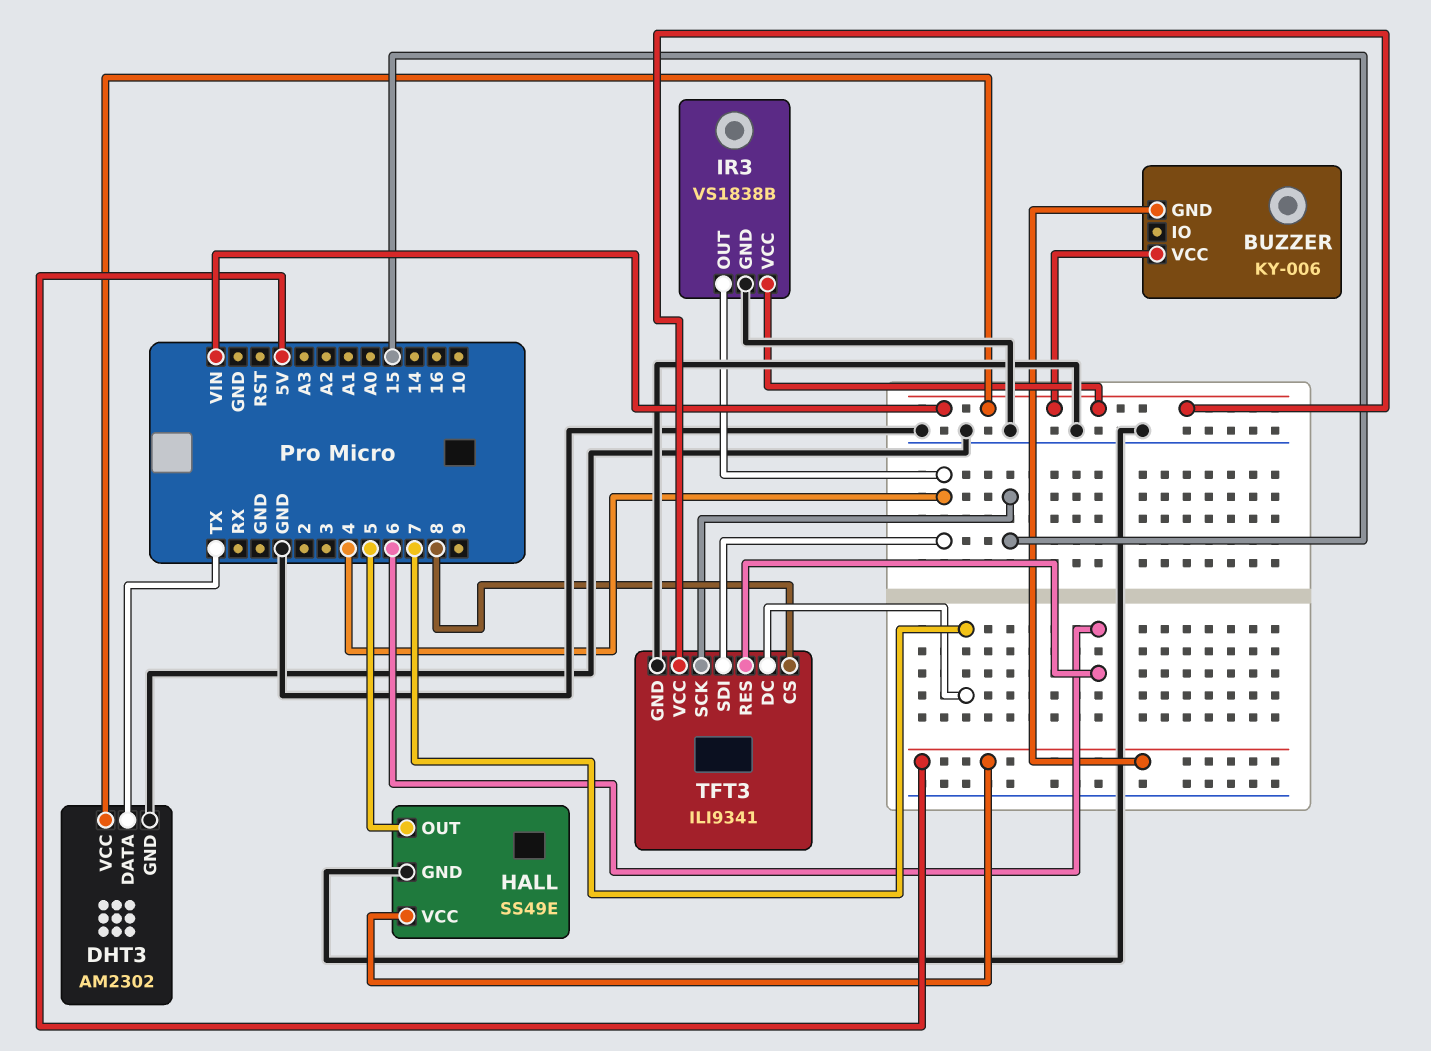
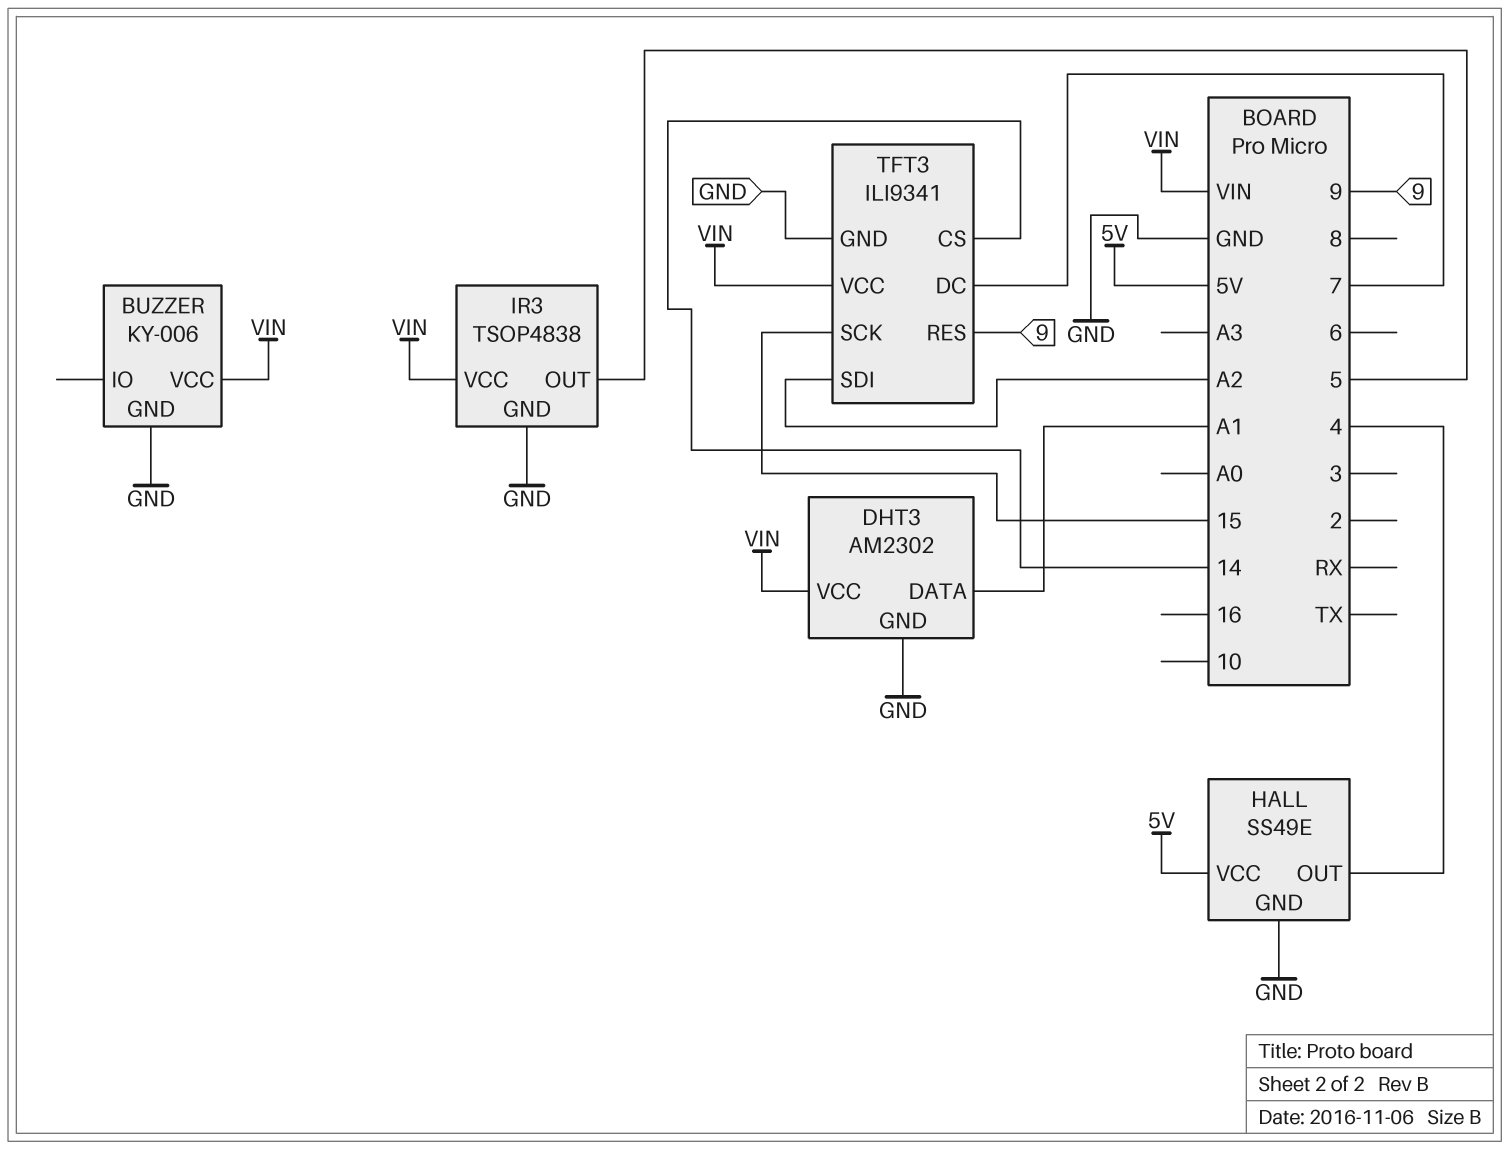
BUZZER pin GND: 5V -> GND
DHT3 pin DATA: TX -> A1
HALL pin OUT: 5 -> 4
IR3: VS1838B -> TSOP4838
IR3 pin OUT: 4 -> 5
TFT3 pin CS: 8 -> 14
TFT3 pin RES: 6 -> 9
TFT3 pin SDI: 4 -> A2

